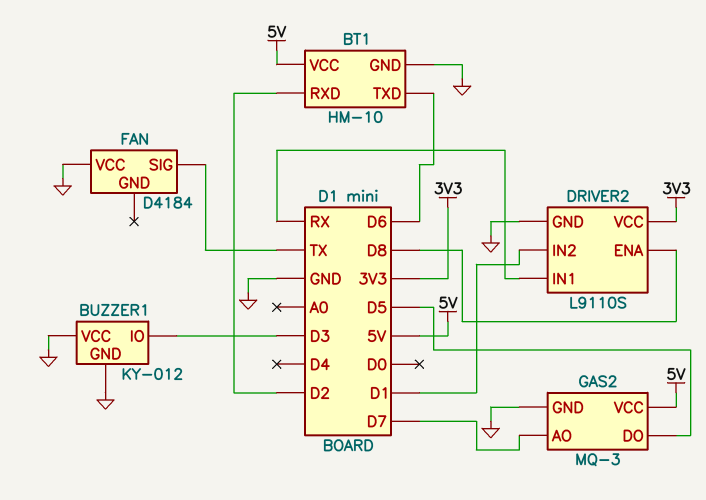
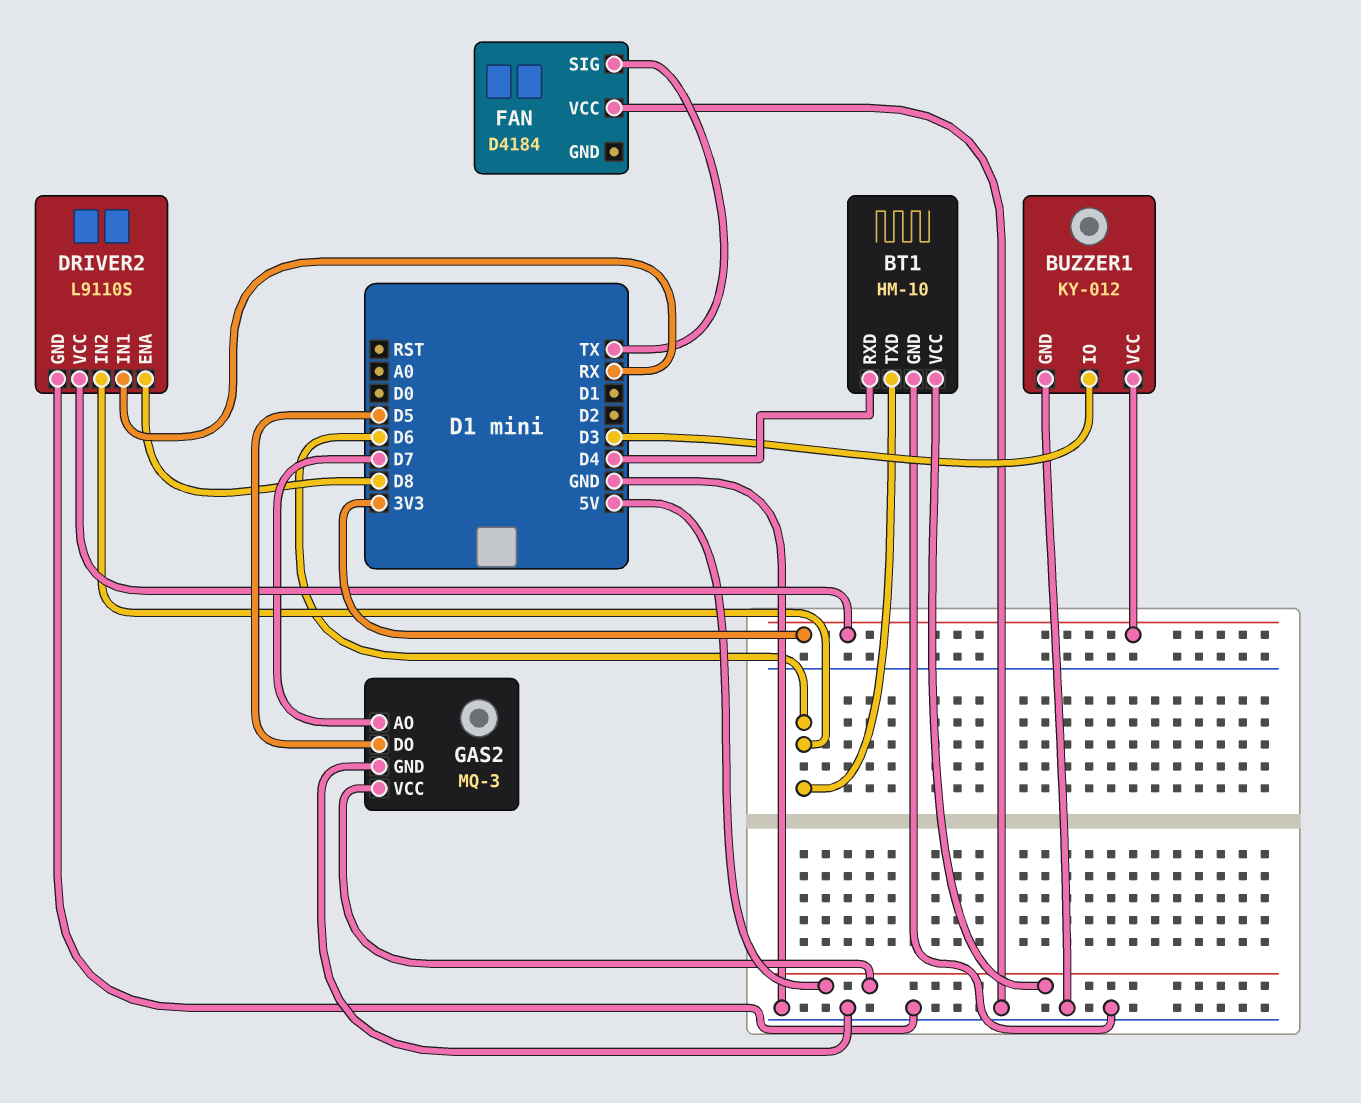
BT1 pin RXD: D2 -> D4
BUZZER1 pin VCC: GND -> 3V3
DRIVER2 pin IN2: D1 -> D6

